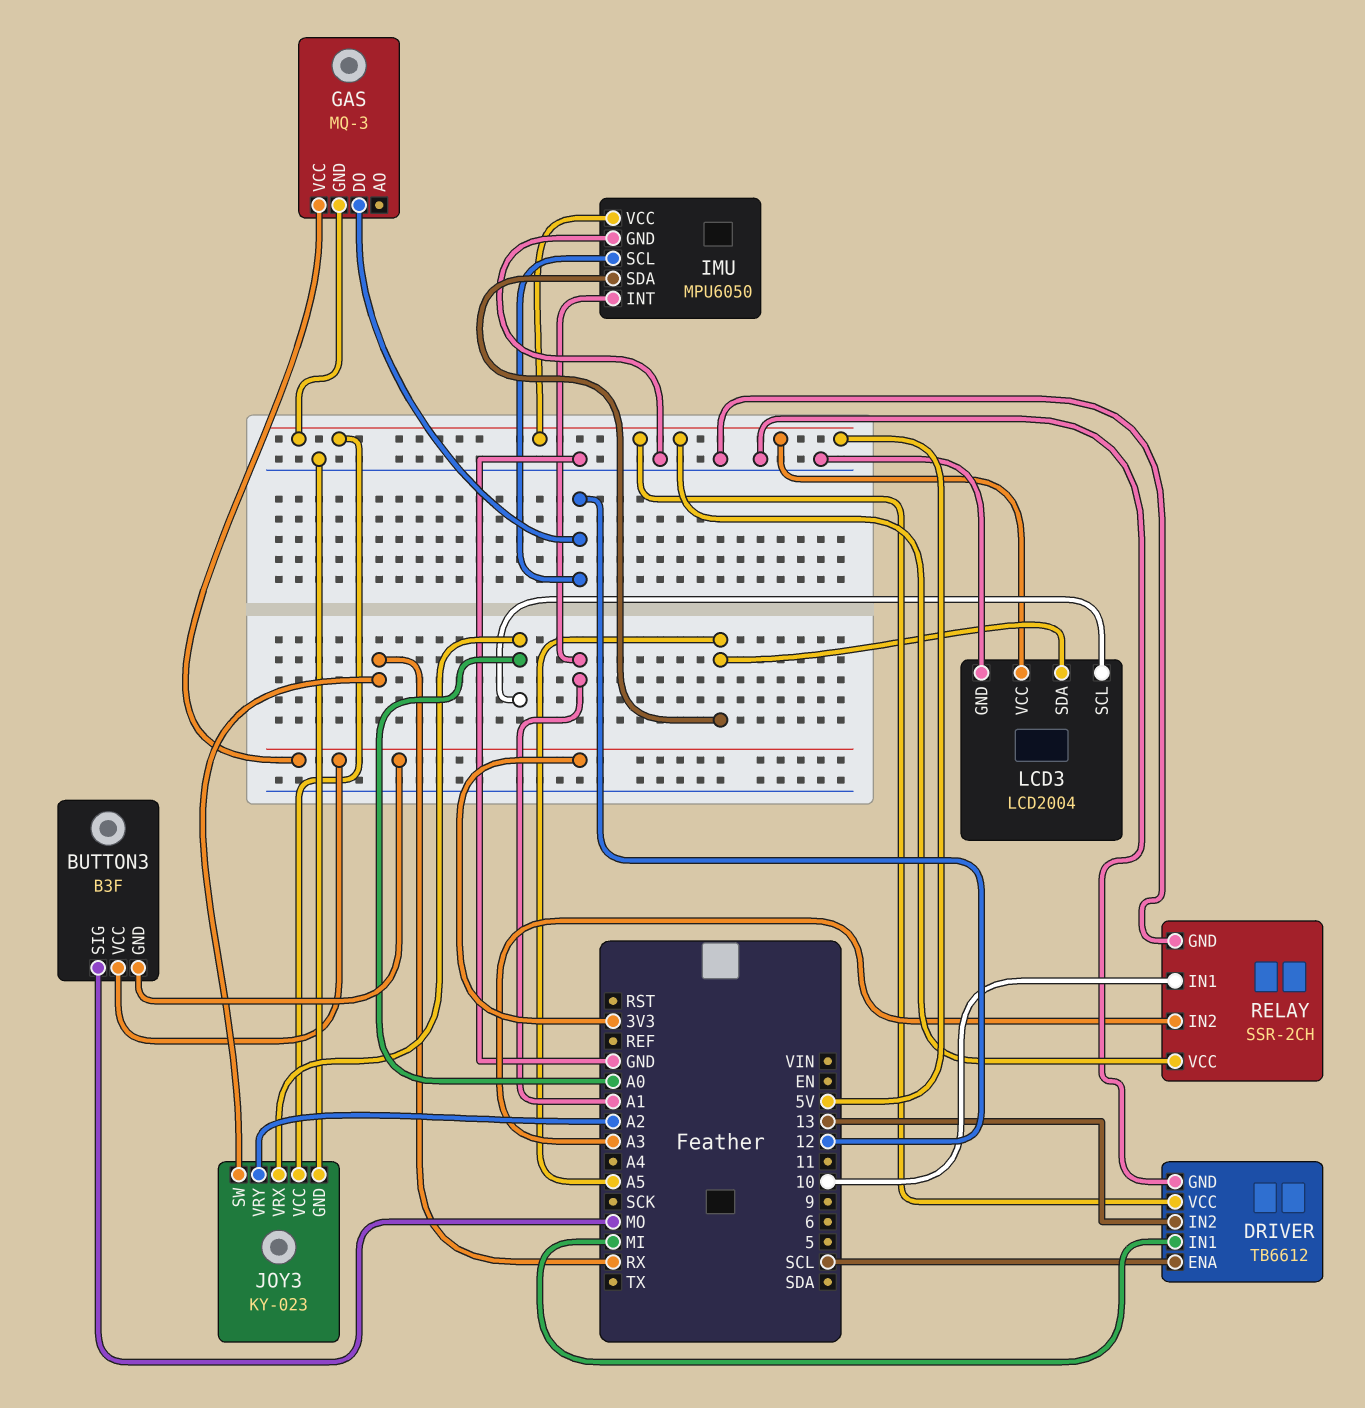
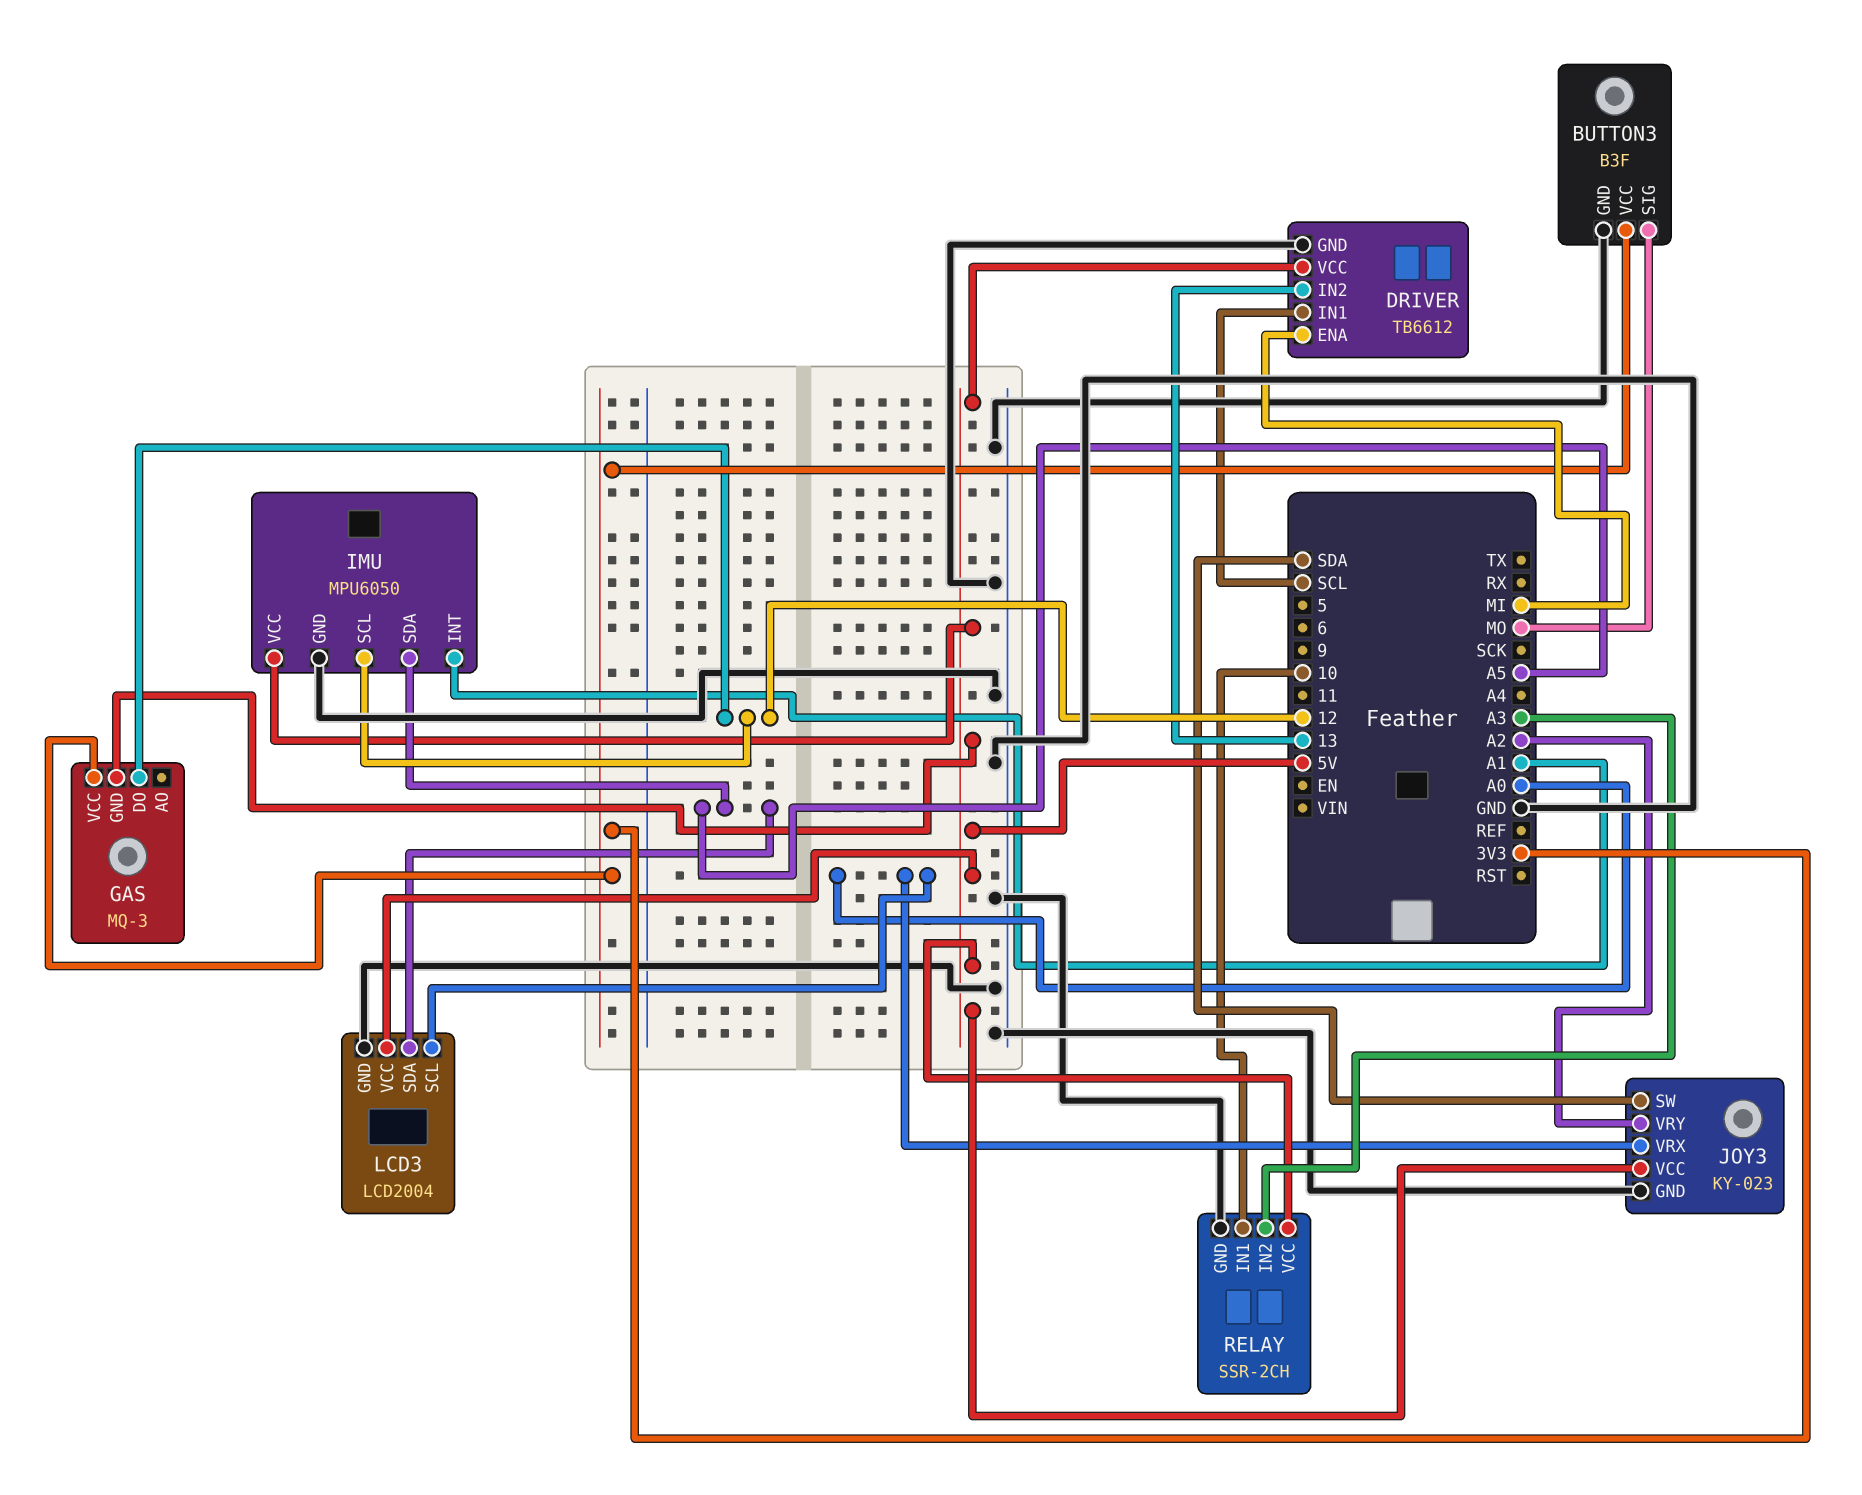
BUTTON3 pin GND: 3V3 -> GND
DRIVER pin ENA: SCL -> MI
DRIVER pin IN1: MI -> SCL
JOY3 pin SW: RX -> SDA

